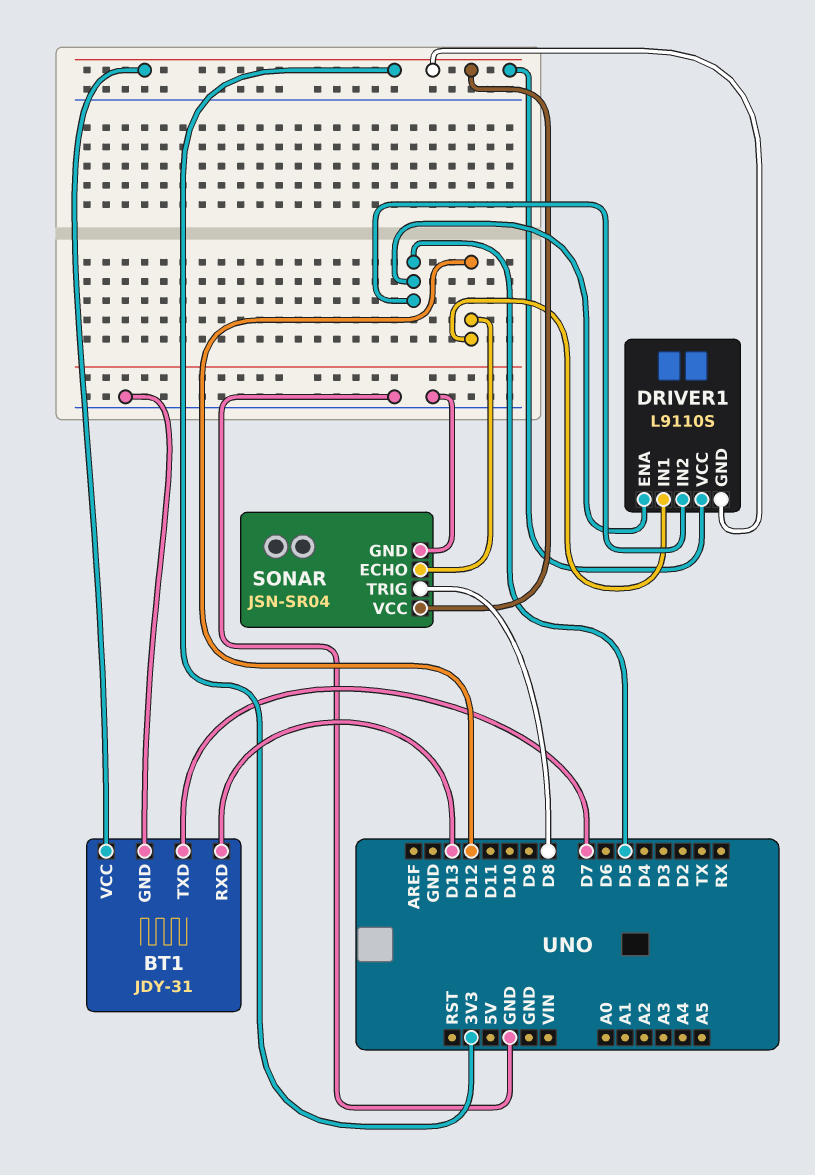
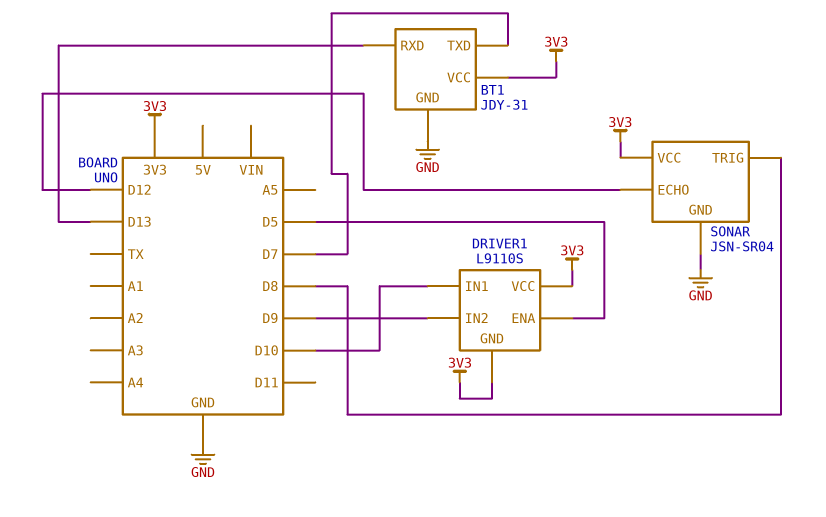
DRIVER1 pin IN1: D12 -> D10
DRIVER1 pin IN2: D5 -> D9

